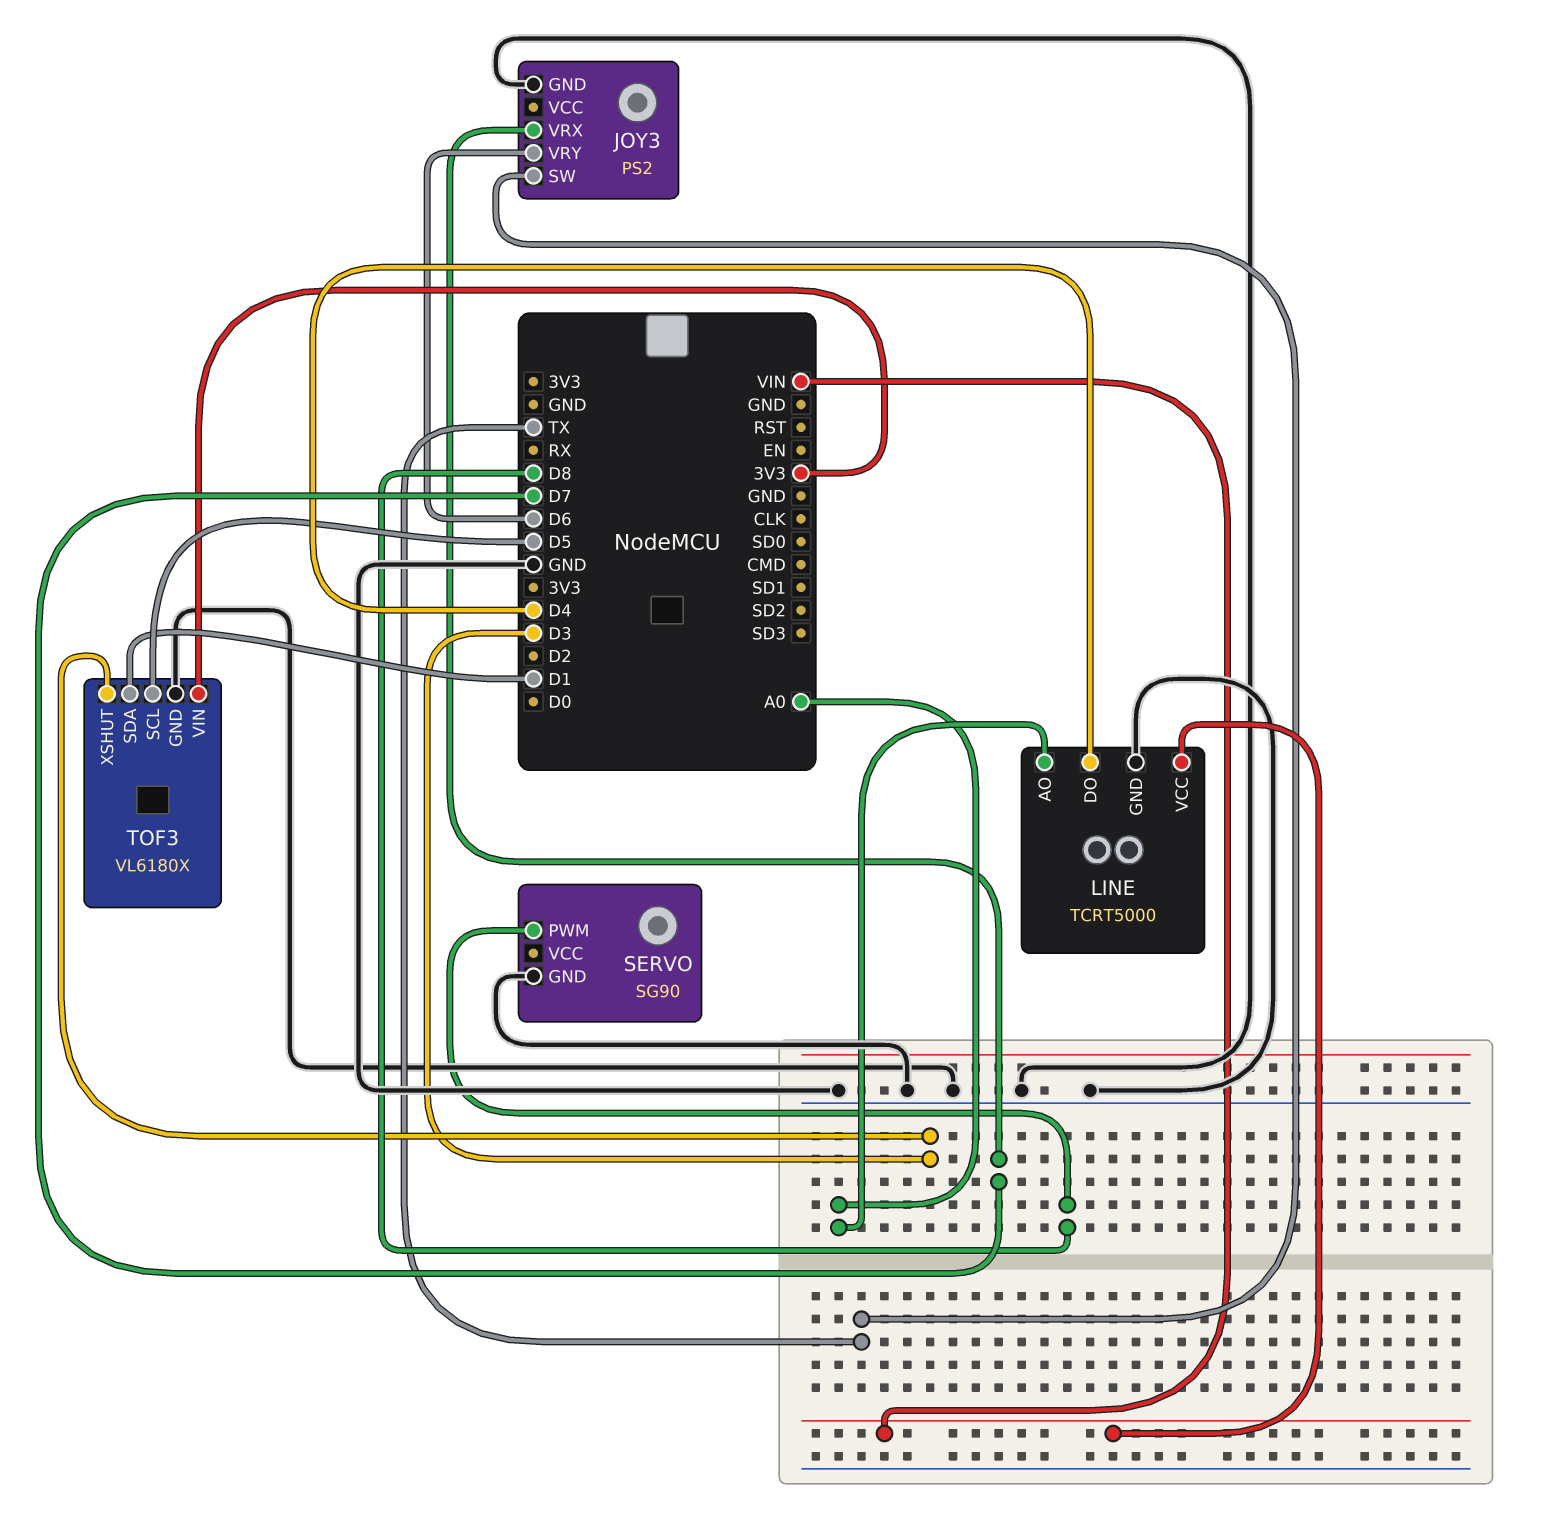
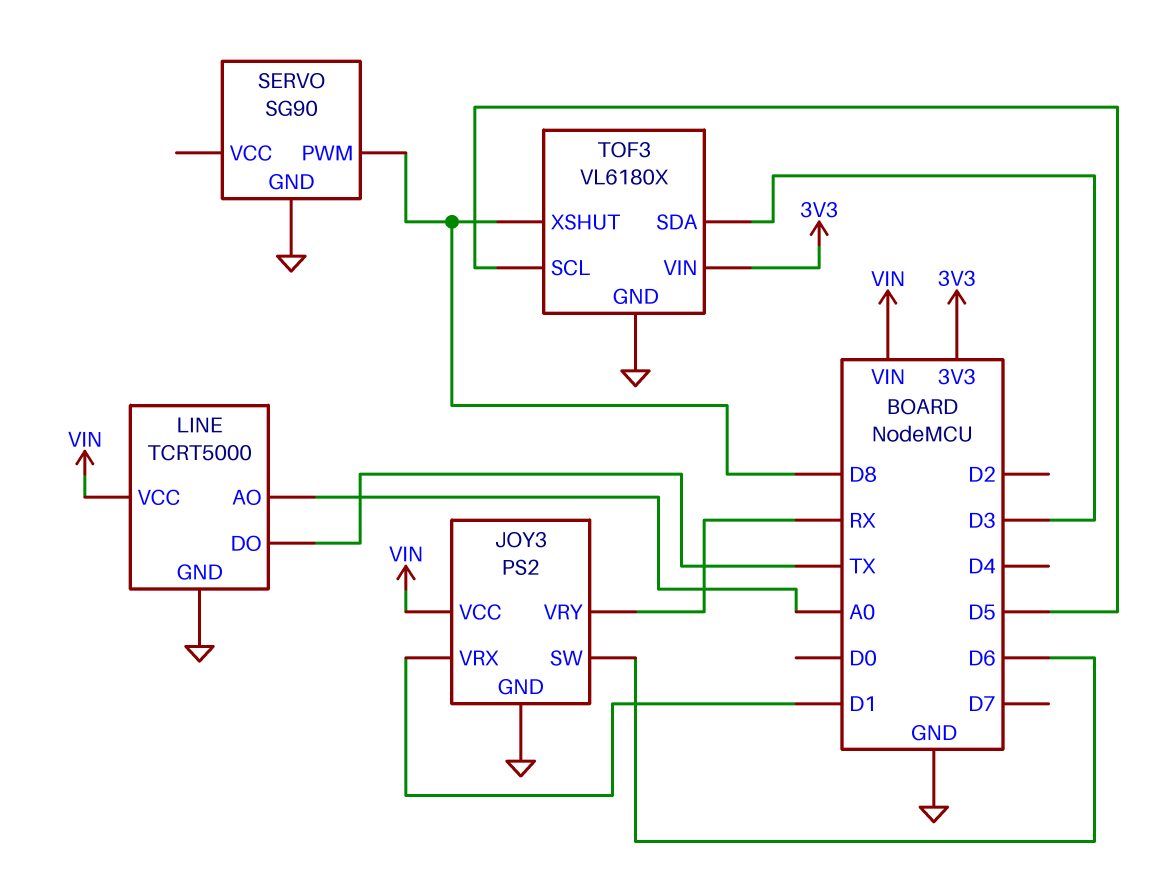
JOY3 pin SW: TX -> D6
JOY3 pin VCC: none -> VIN
JOY3 pin VRX: D7 -> D1
JOY3 pin VRY: D6 -> RX
LINE pin DO: D4 -> TX
TOF3 pin SDA: D1 -> D3
TOF3 pin XSHUT: D3 -> D8

